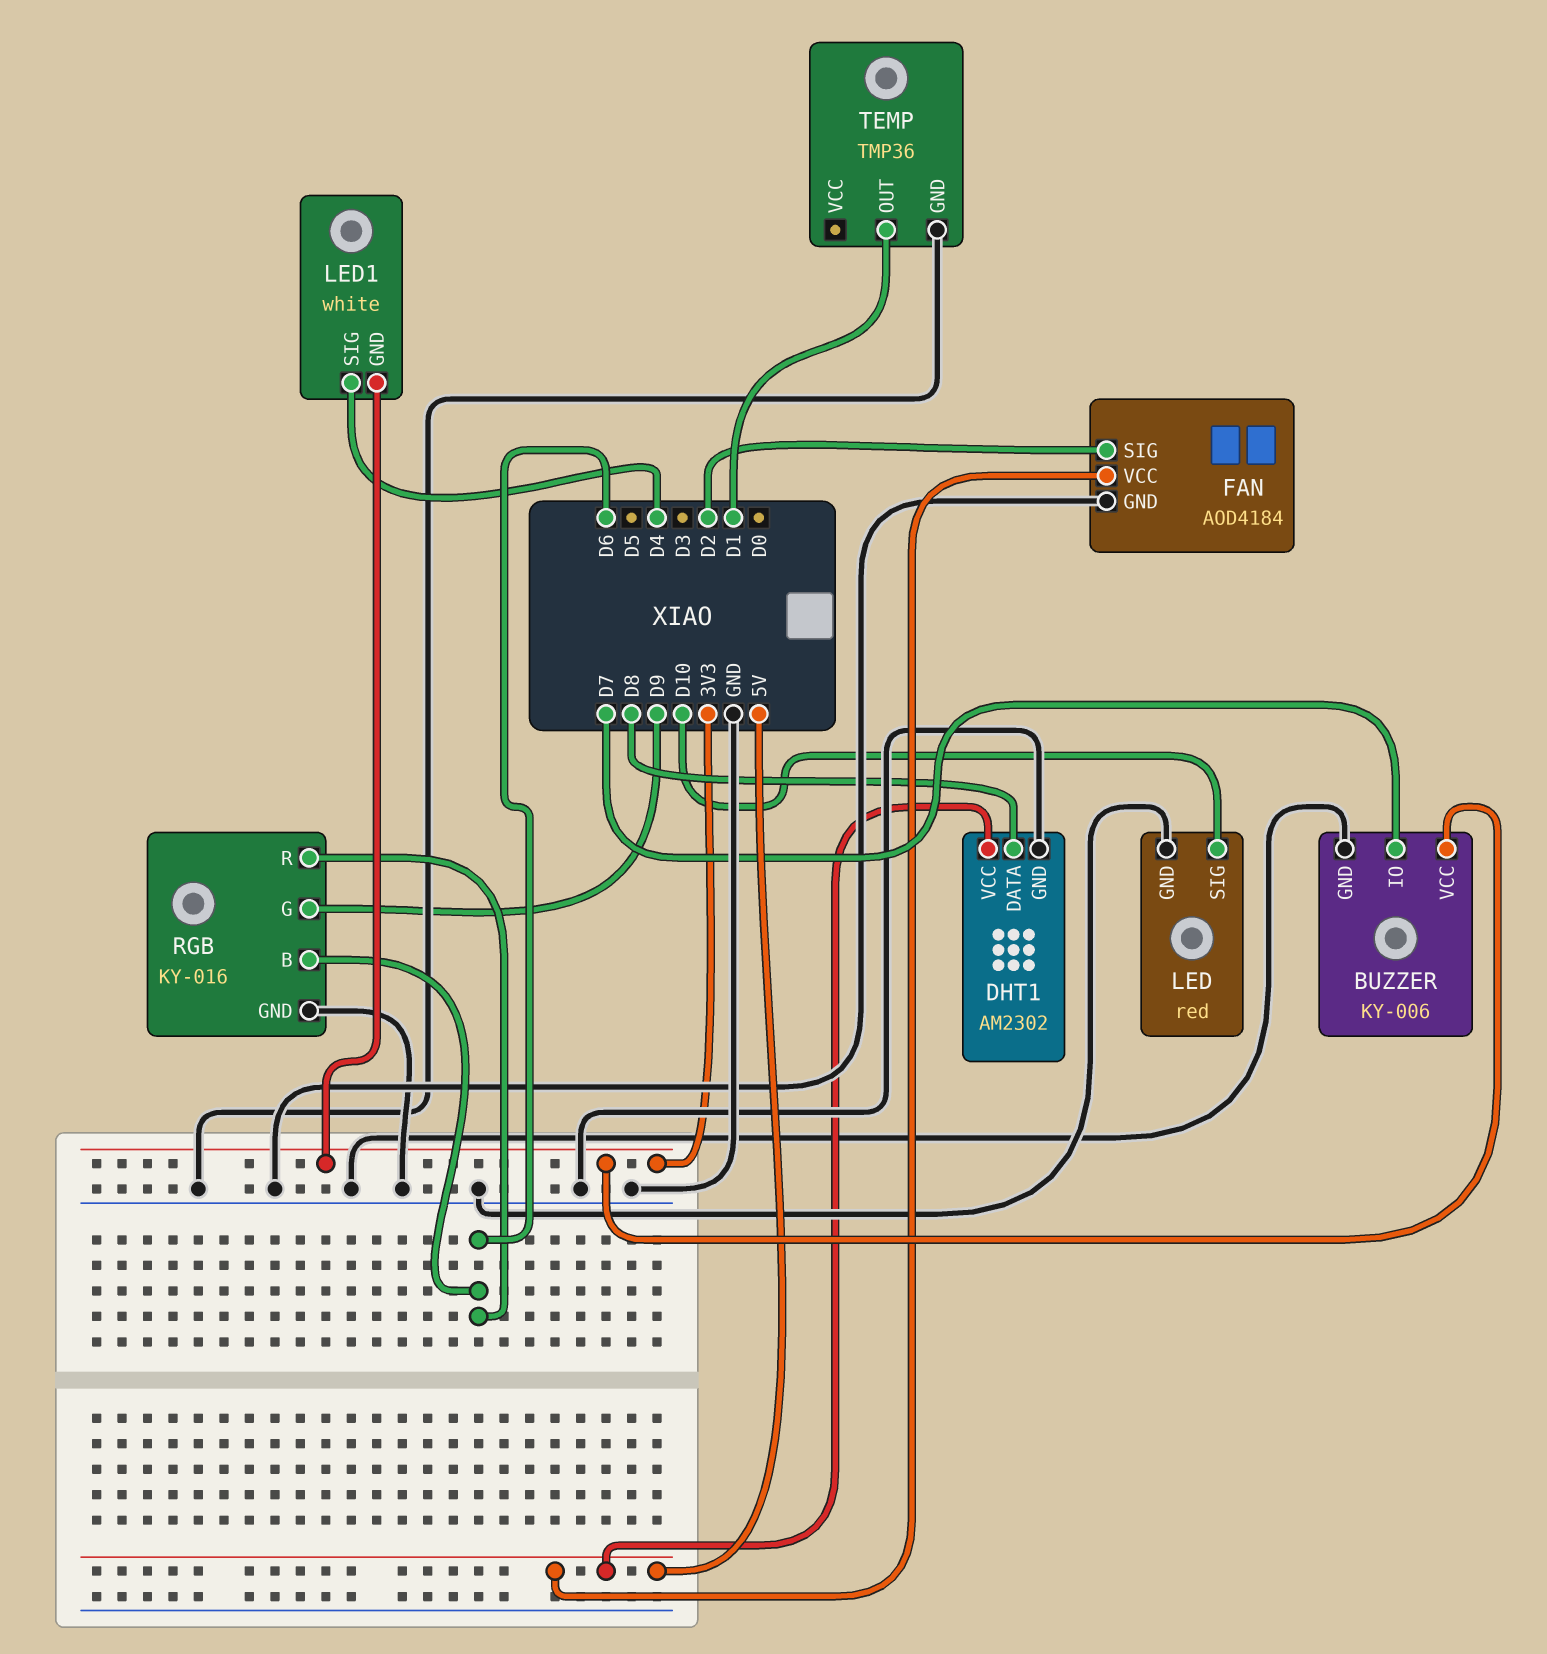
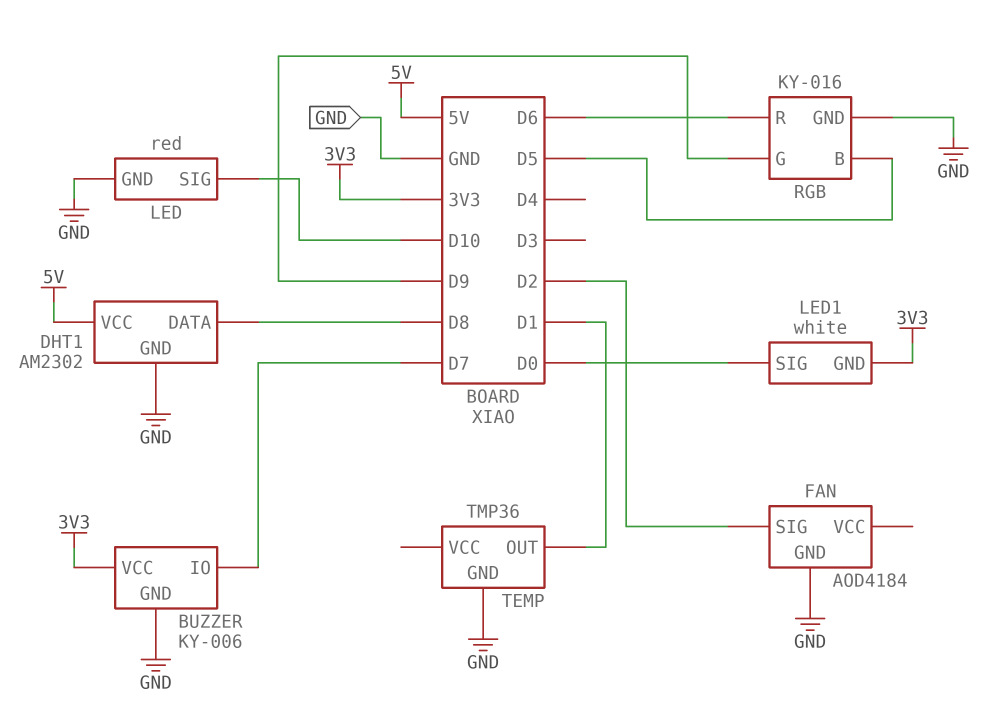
FAN pin VCC: 5V -> none
LED1 pin SIG: D4 -> D0
RGB pin B: D6 -> D5

